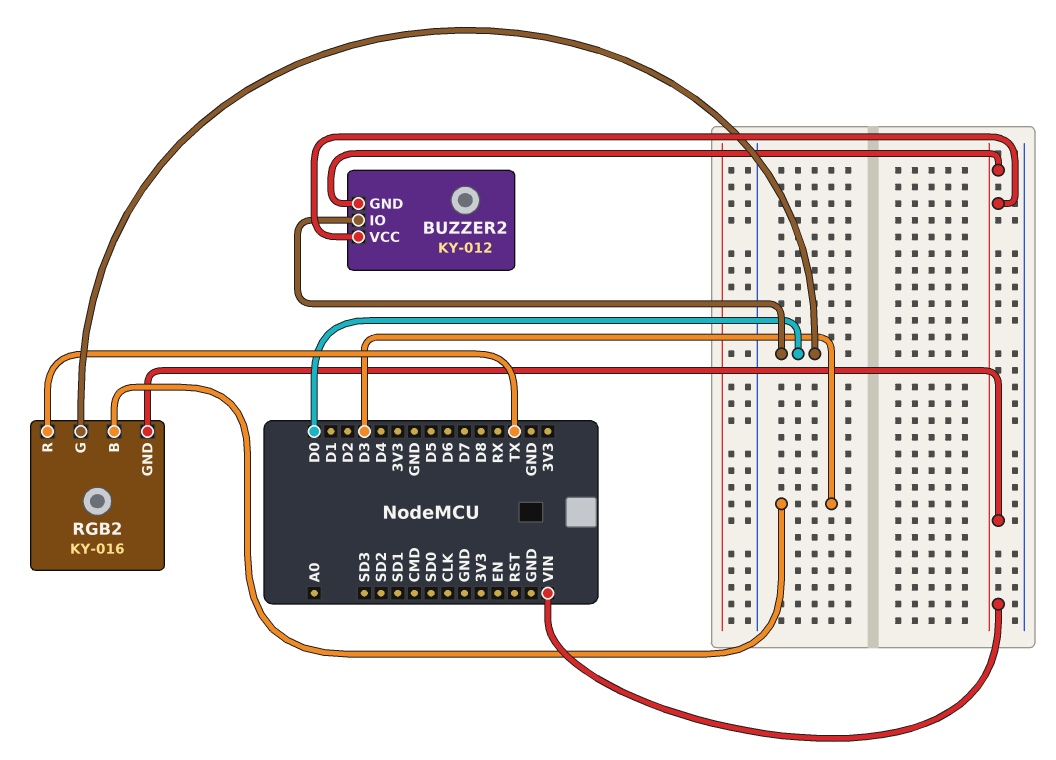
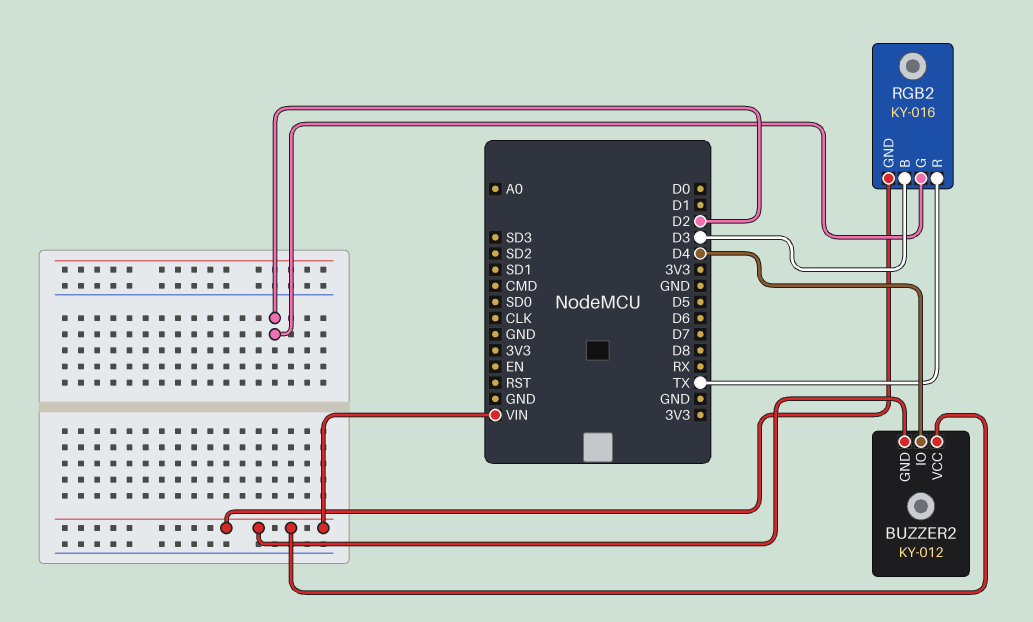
BUZZER2 pin IO: D0 -> D4
RGB2 pin G: D0 -> D2

